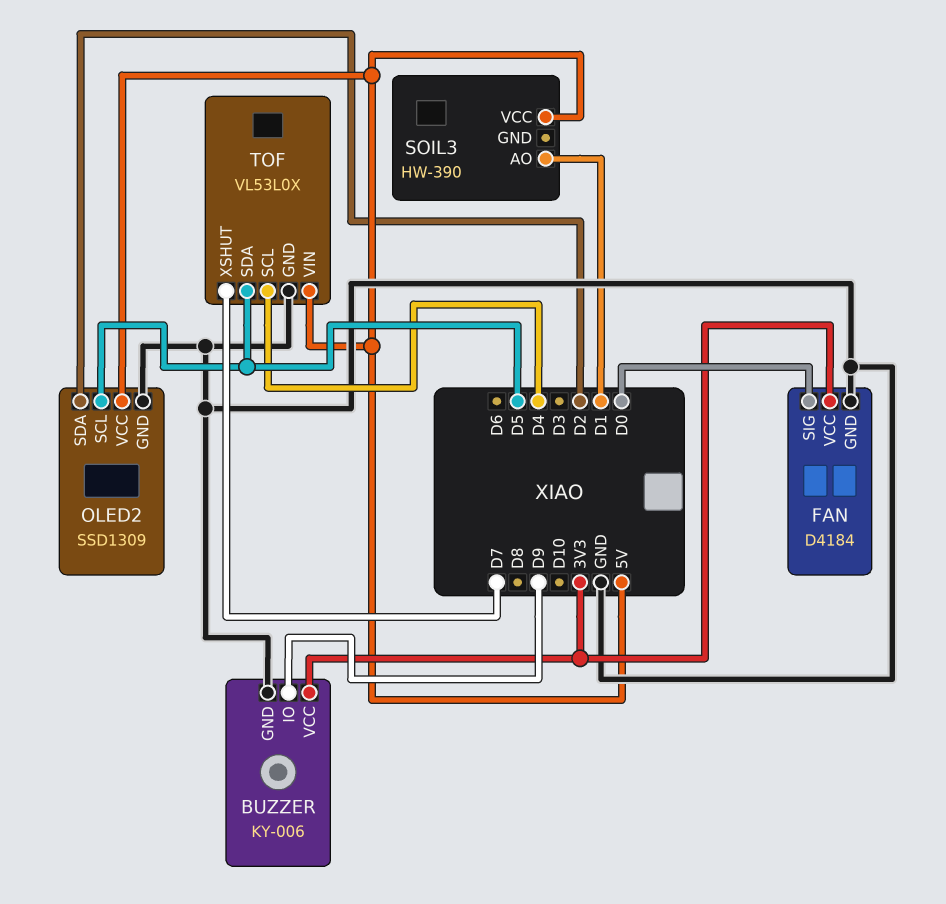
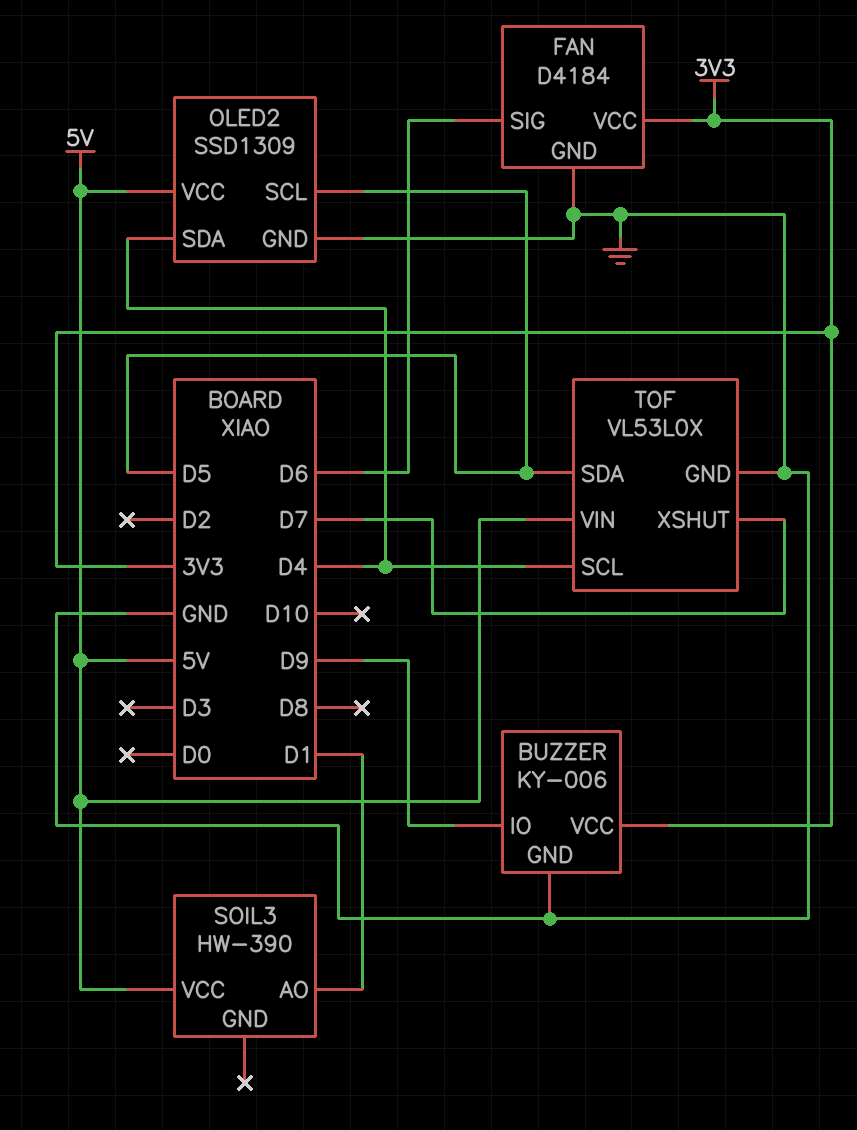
FAN pin SIG: D0 -> D6
OLED2 pin SDA: D2 -> D4

